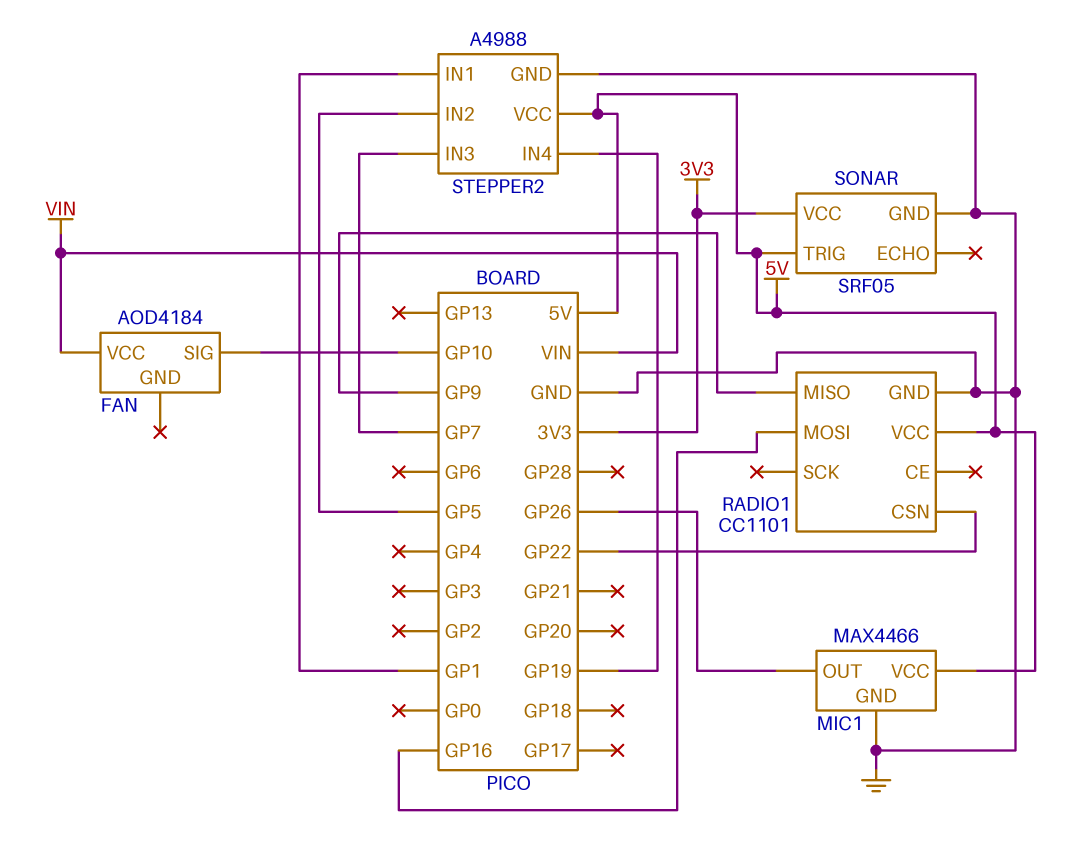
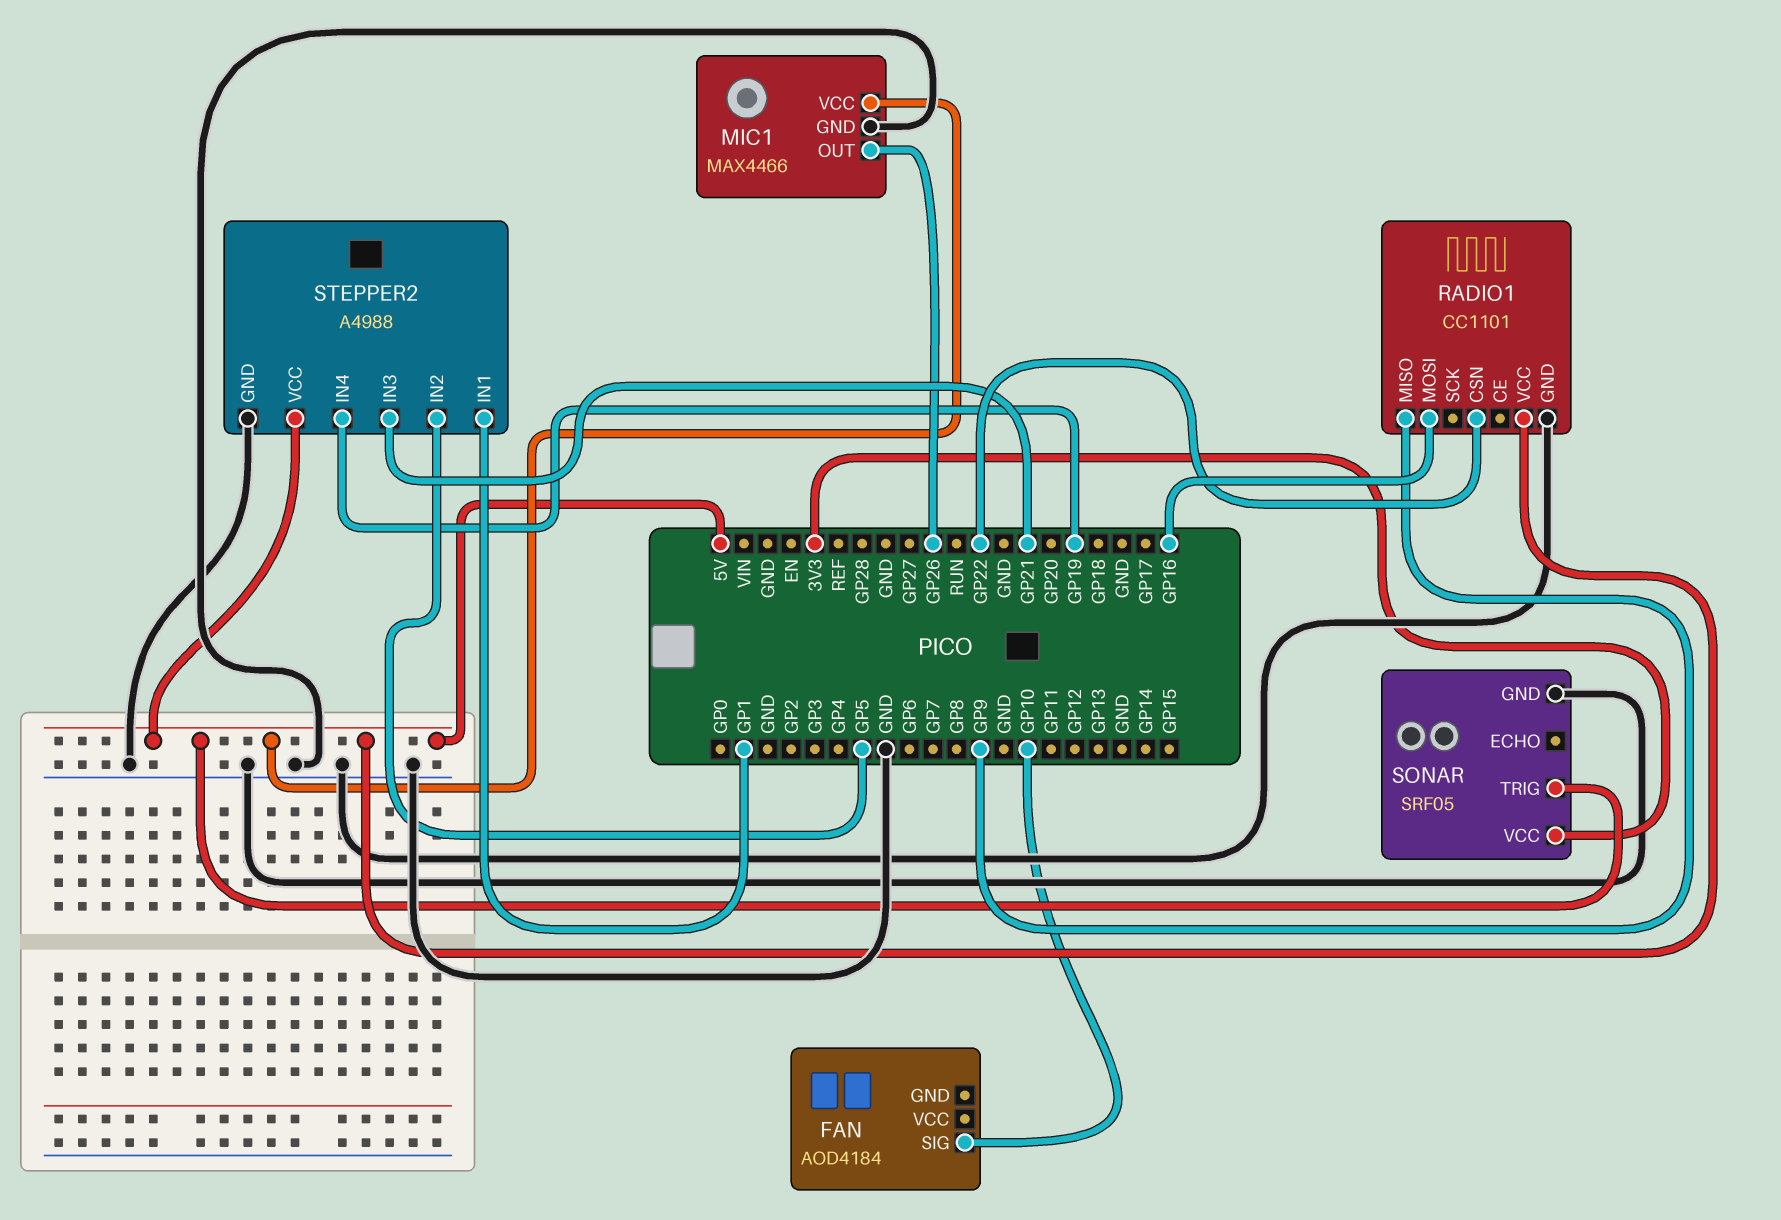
FAN pin VCC: VIN -> none
STEPPER2 pin IN3: GP7 -> GP21

